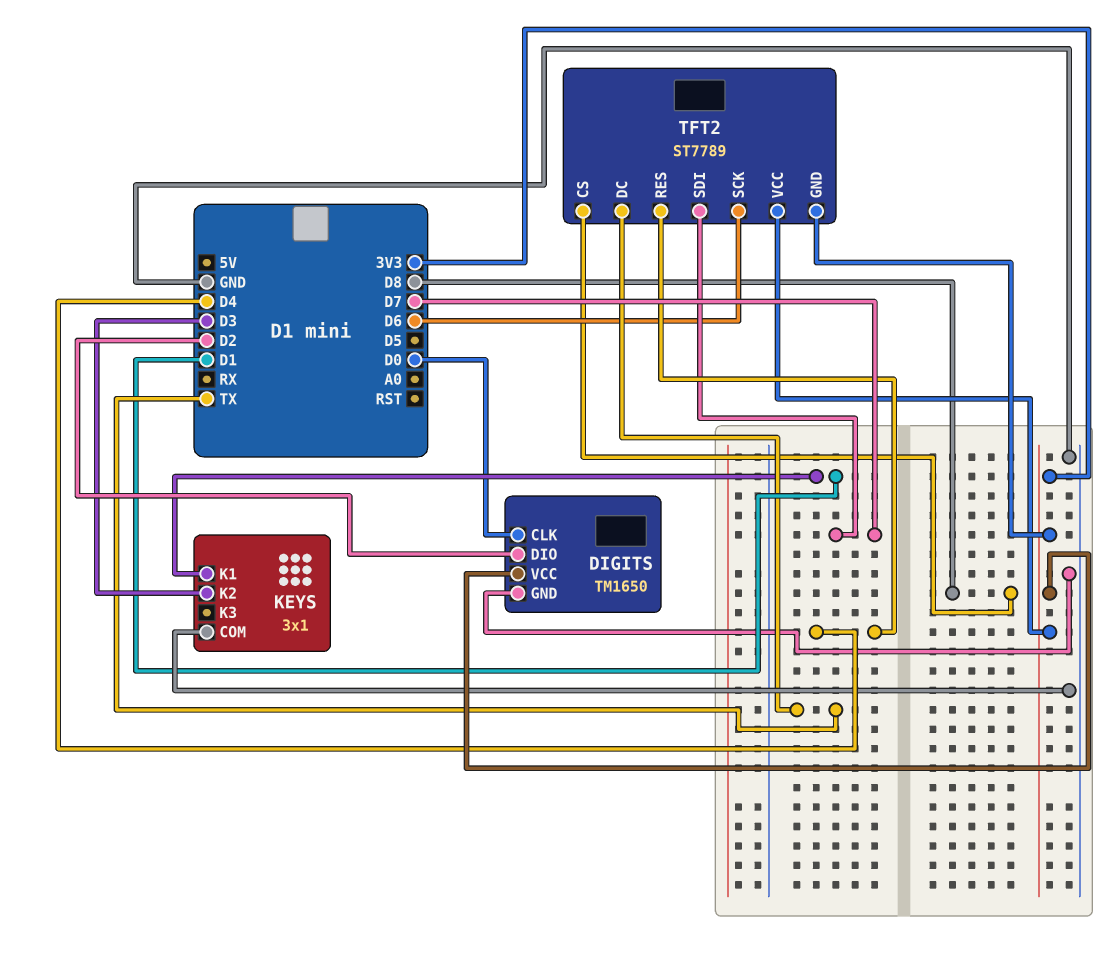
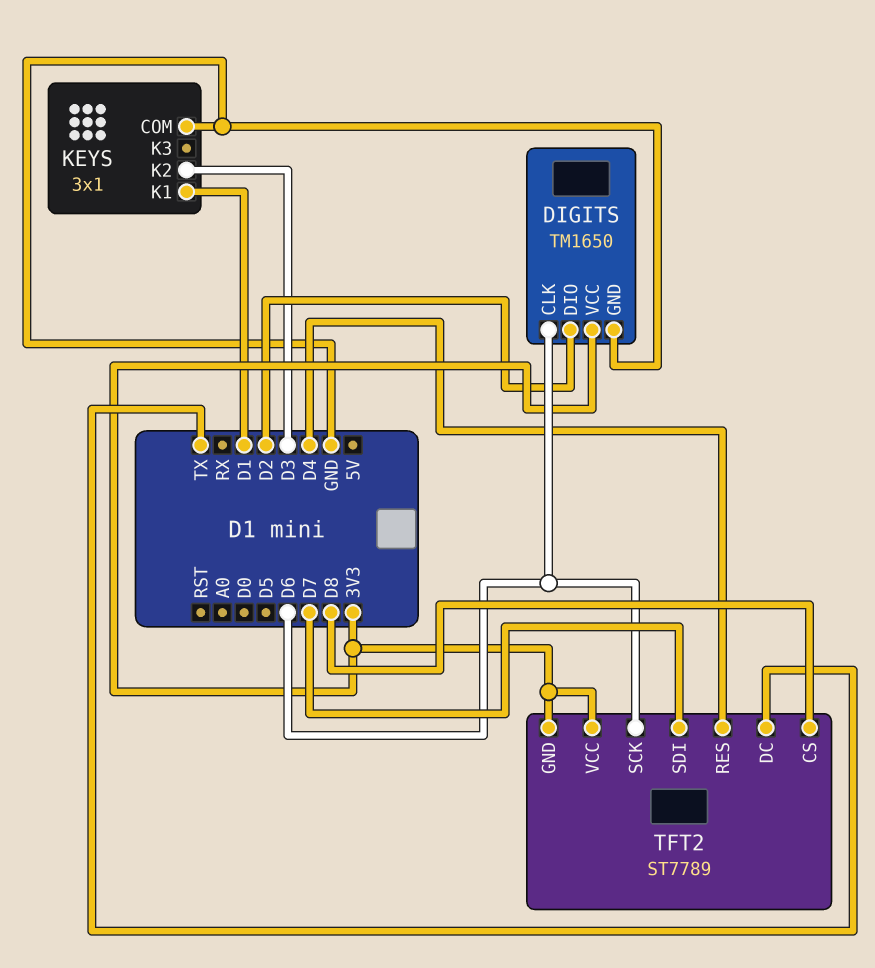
DIGITS pin CLK: D0 -> D6

